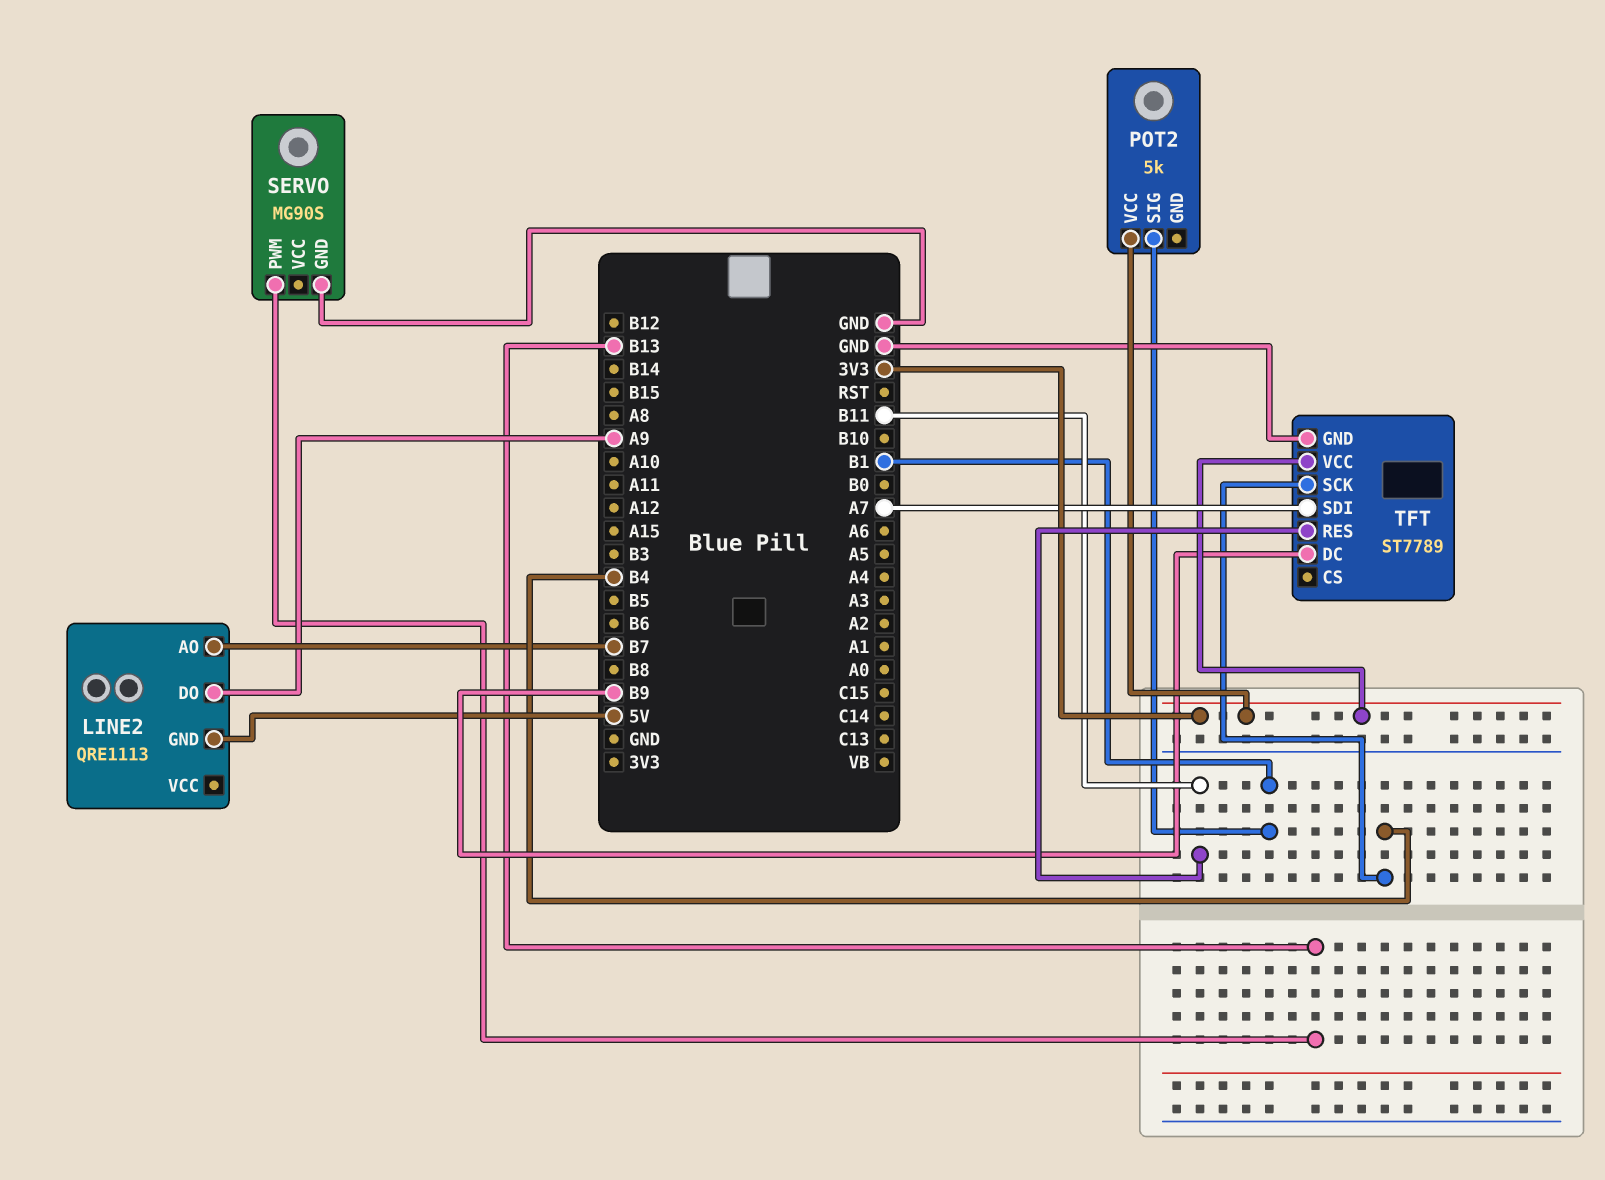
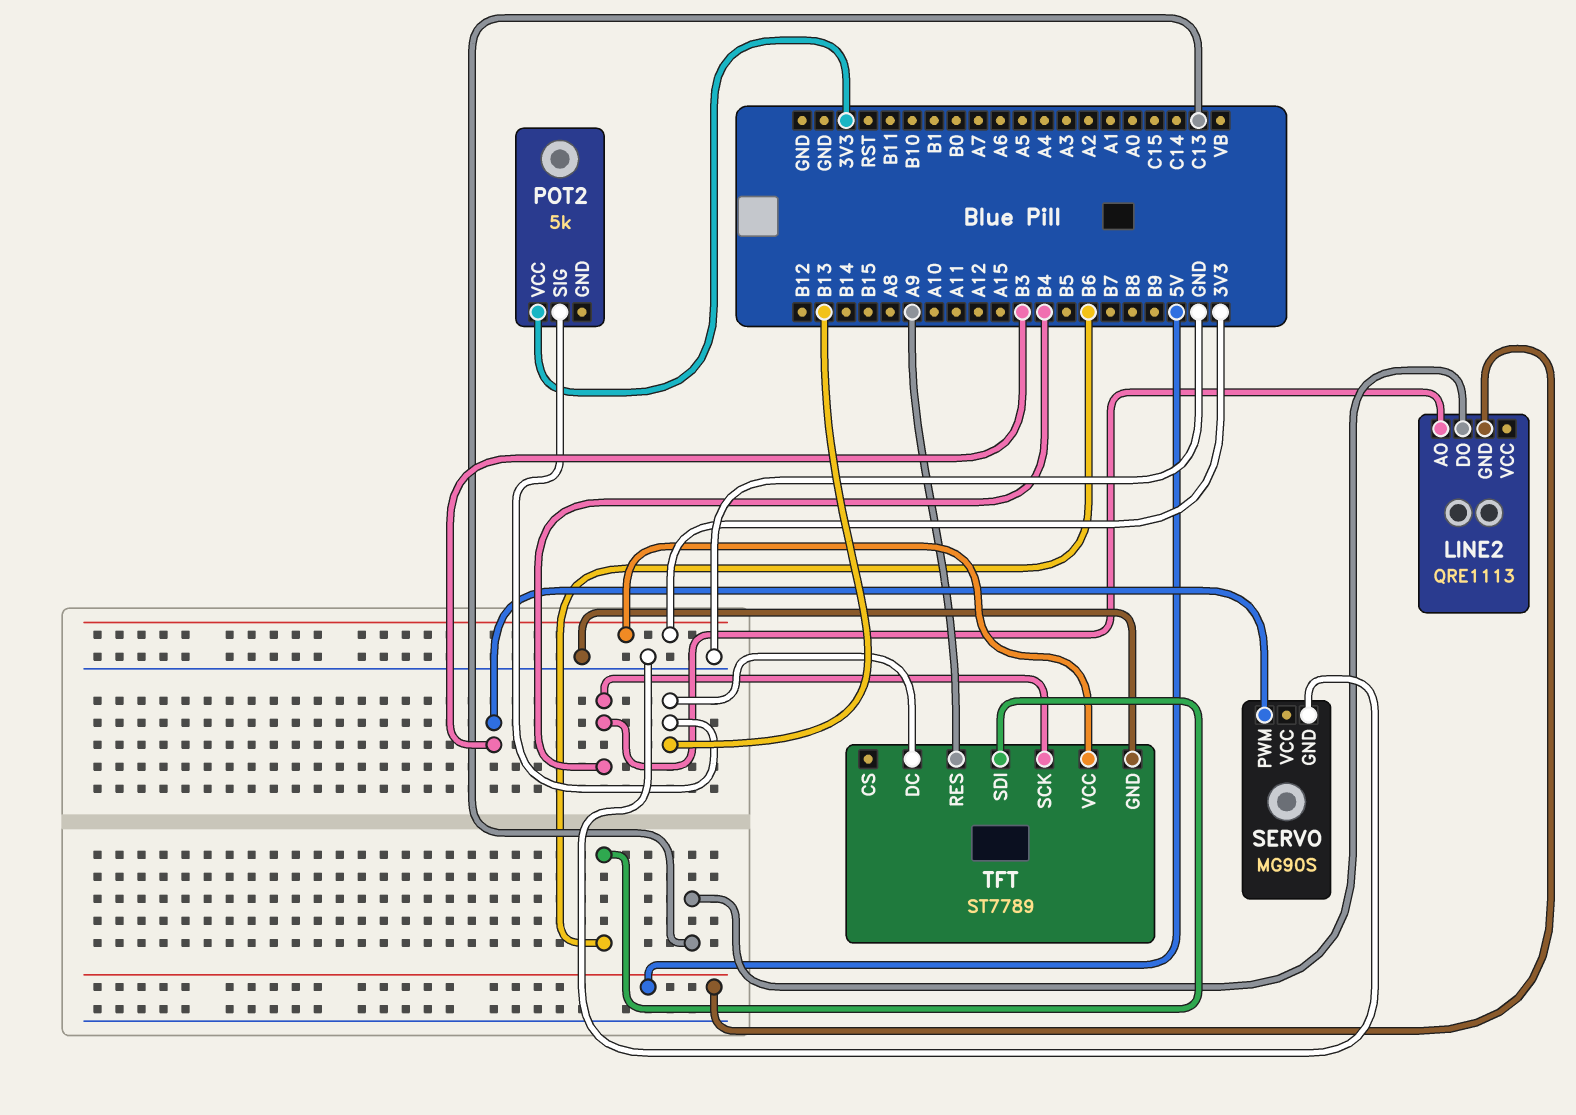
LINE2 pin AO: B7 -> B4
LINE2 pin DO: A9 -> C13
POT2 pin SIG: B1 -> B13
SERVO pin PWM: B13 -> B3
TFT pin DC: B9 -> B13
TFT pin RES: B11 -> A9
TFT pin SDI: A7 -> B6

